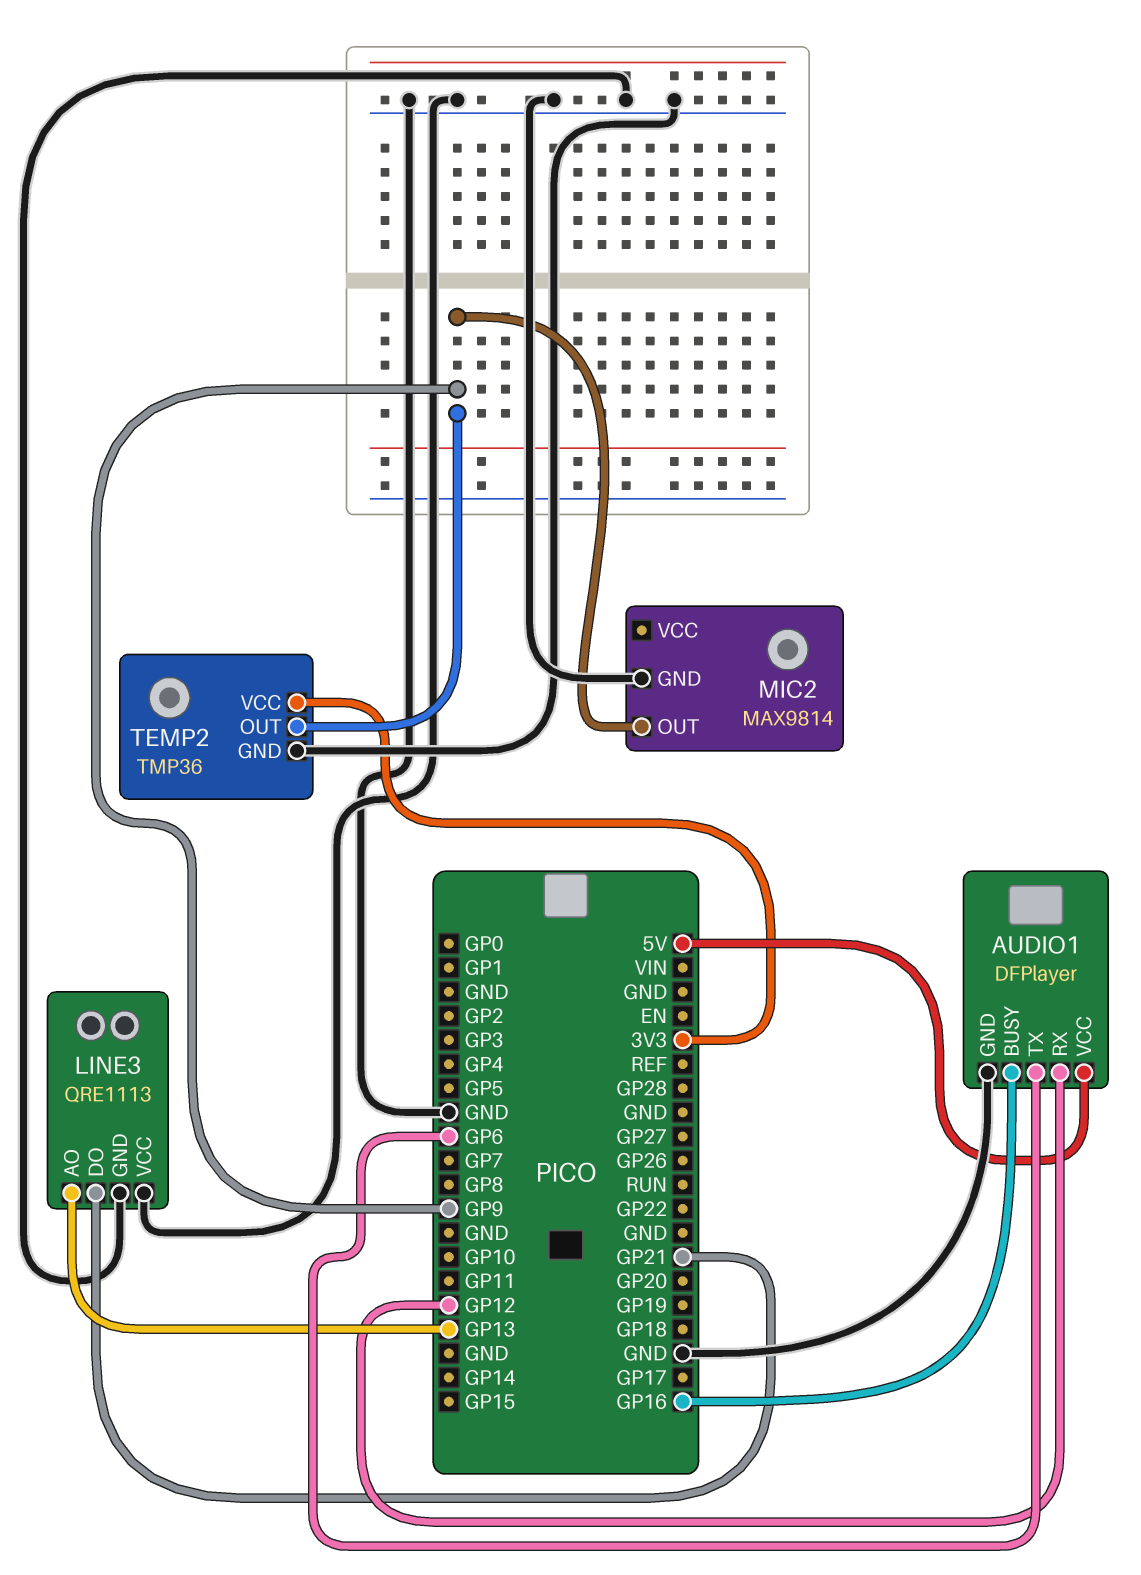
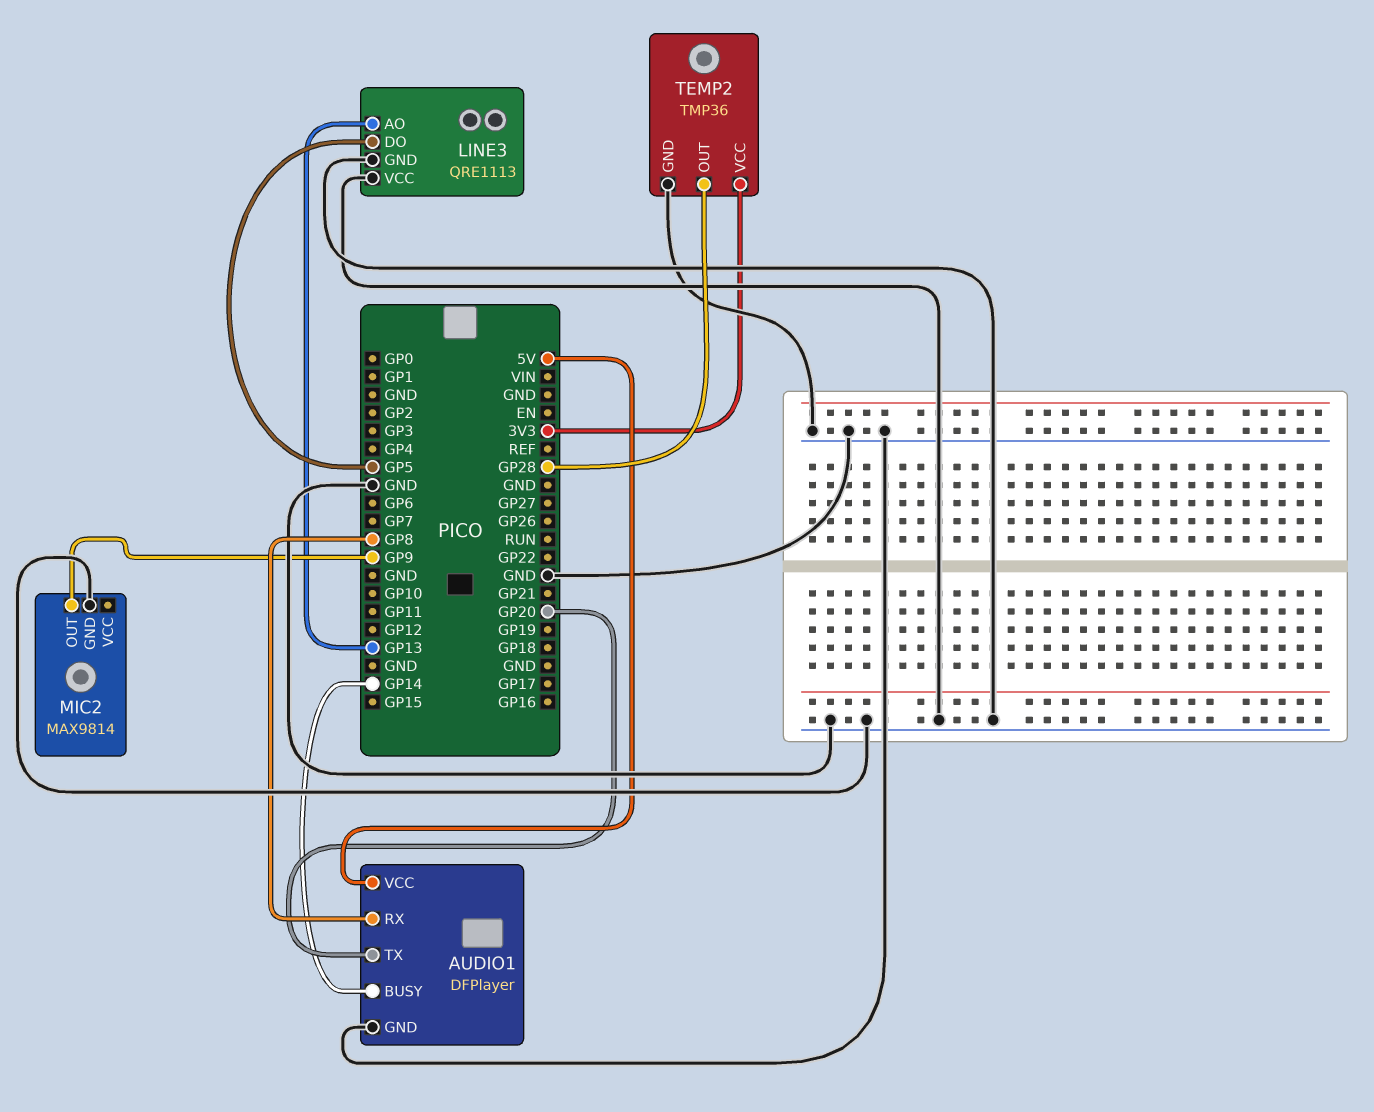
AUDIO1 pin BUSY: GP16 -> GP14
AUDIO1 pin RX: GP12 -> GP8
AUDIO1 pin TX: GP6 -> GP20
LINE3 pin DO: GP21 -> GP5
TEMP2 pin OUT: GP9 -> GP28

